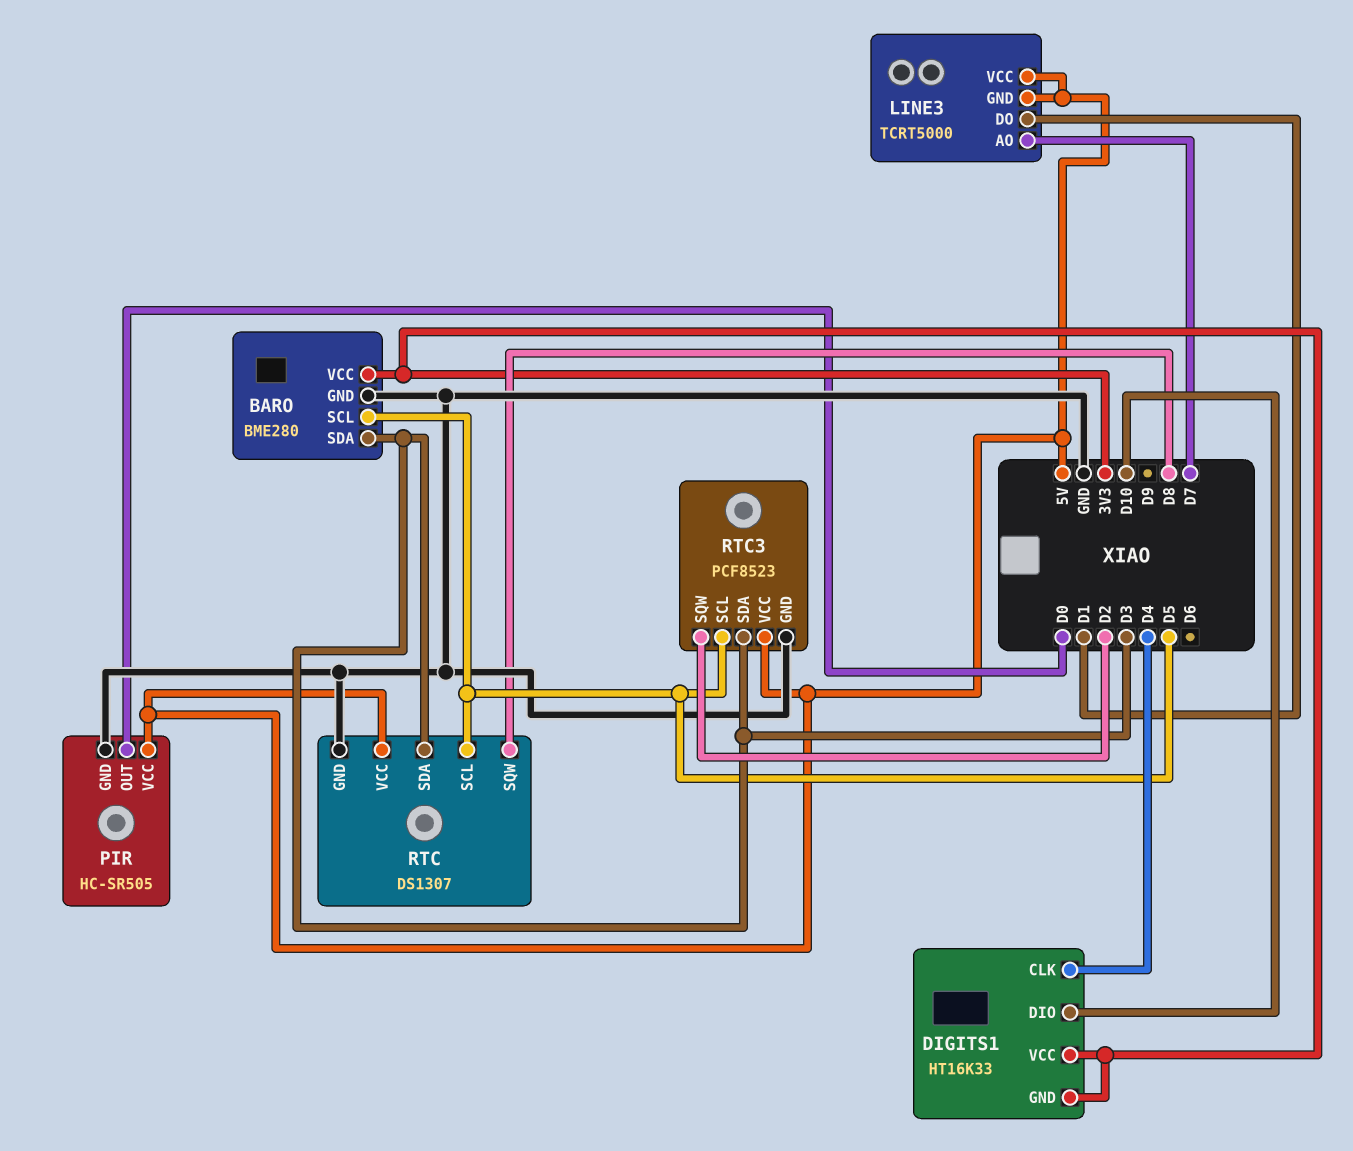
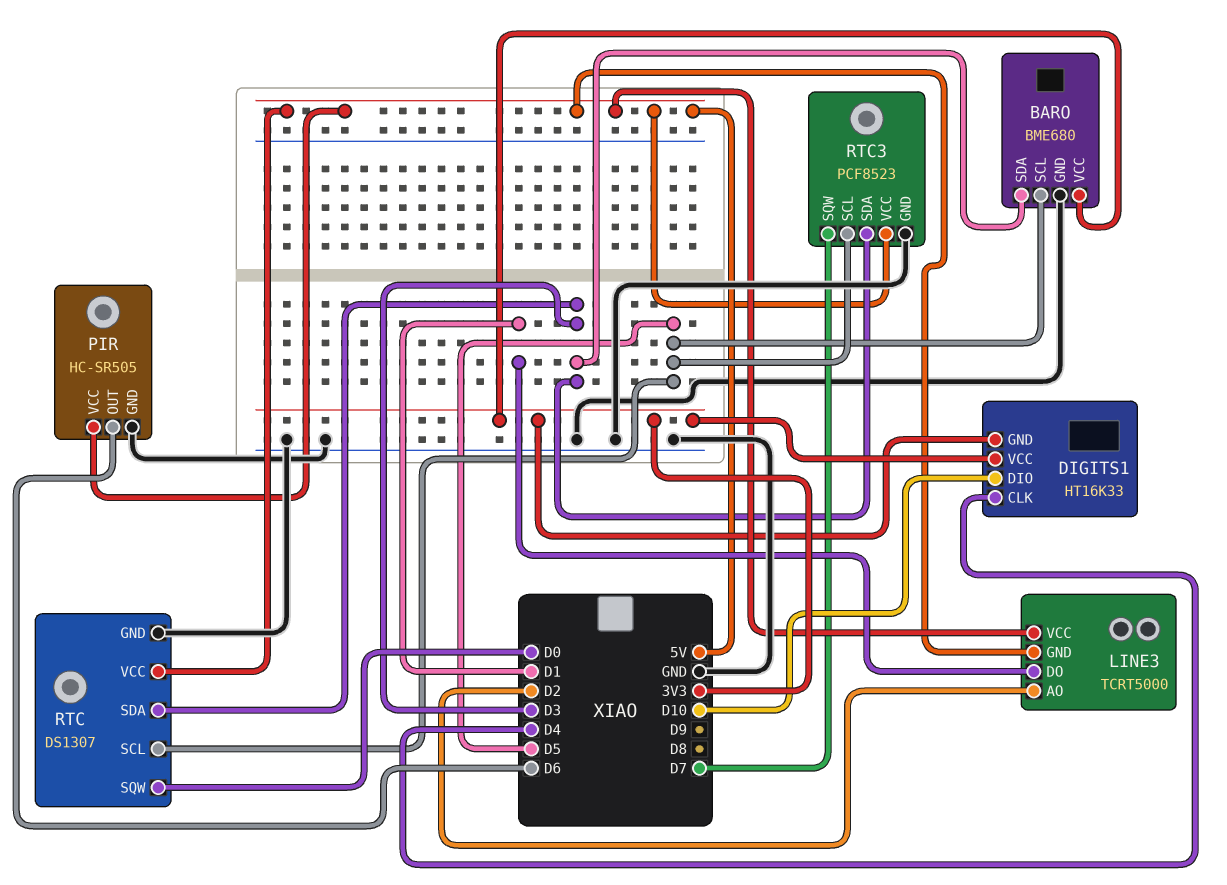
BARO: BME280 -> BME680
LINE3 pin AO: D7 -> D2
PIR pin OUT: D0 -> D6
RTC pin SQW: D8 -> D0
RTC3 pin SQW: D2 -> D7

